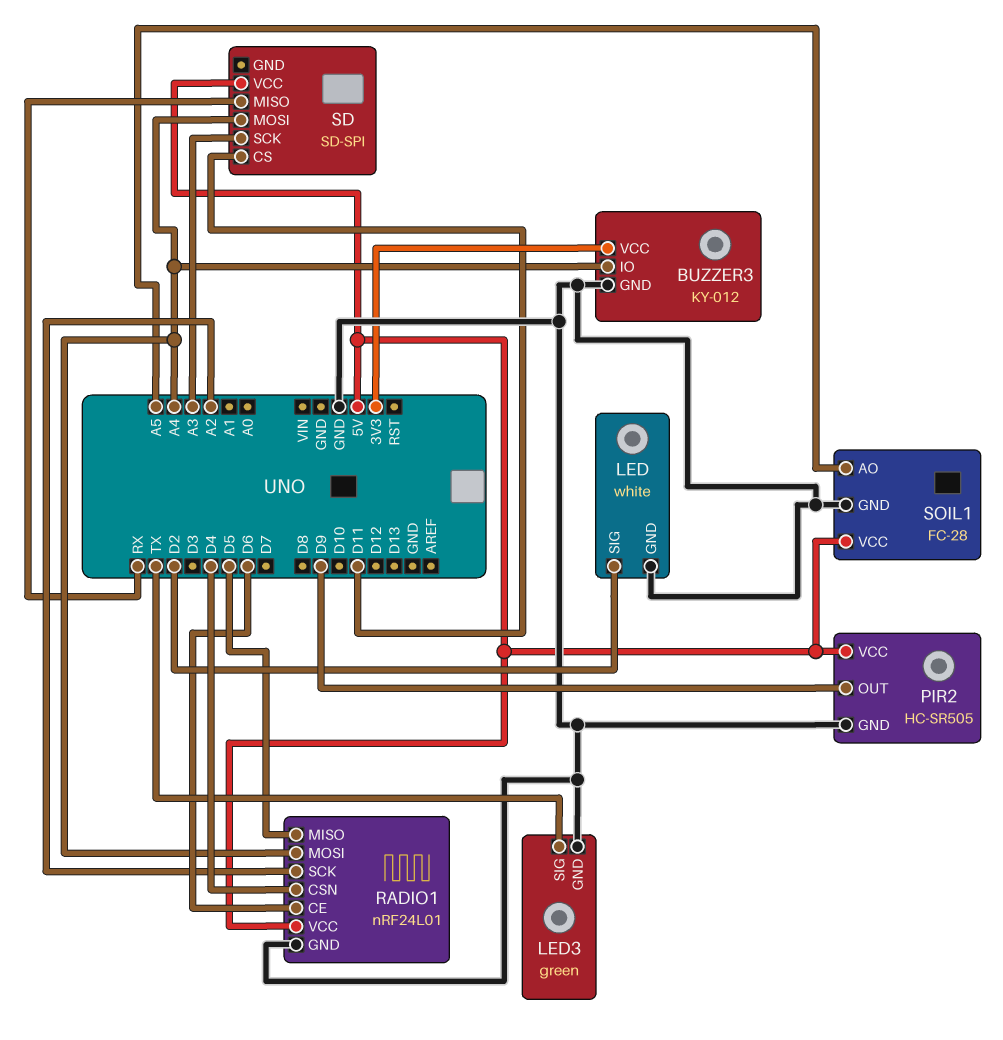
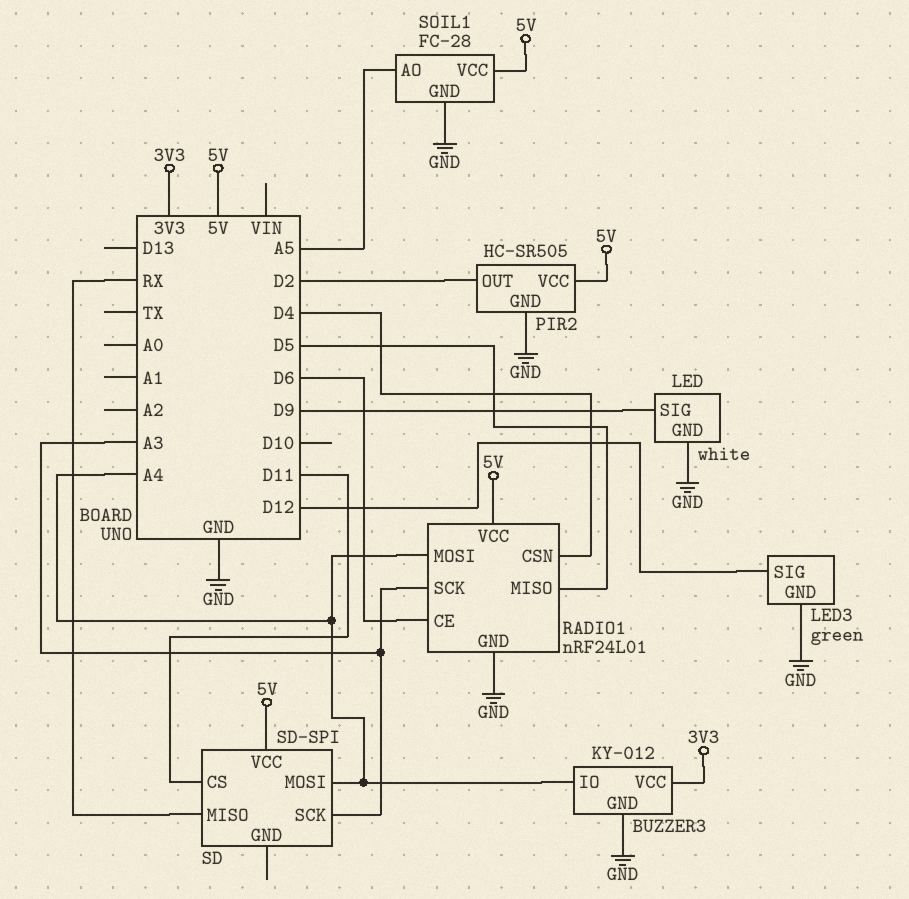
LED pin SIG: D2 -> D9
LED3 pin SIG: TX -> D12
PIR2 pin OUT: D9 -> D2
RADIO1 pin SCK: A2 -> A3

